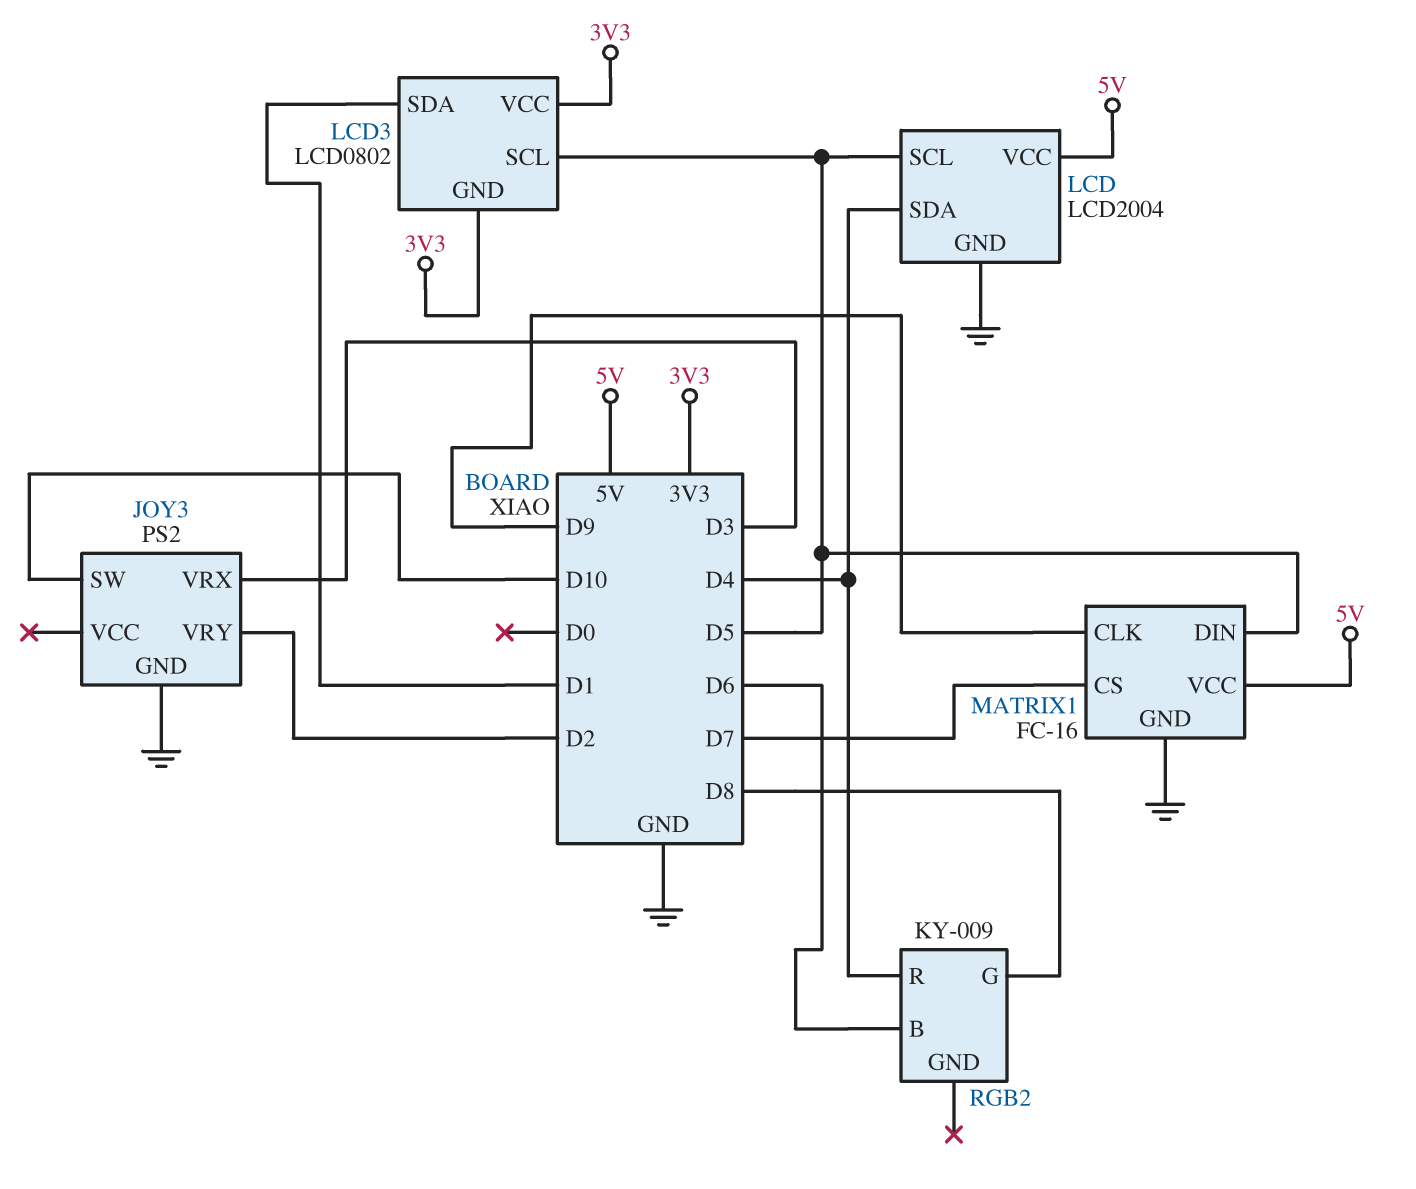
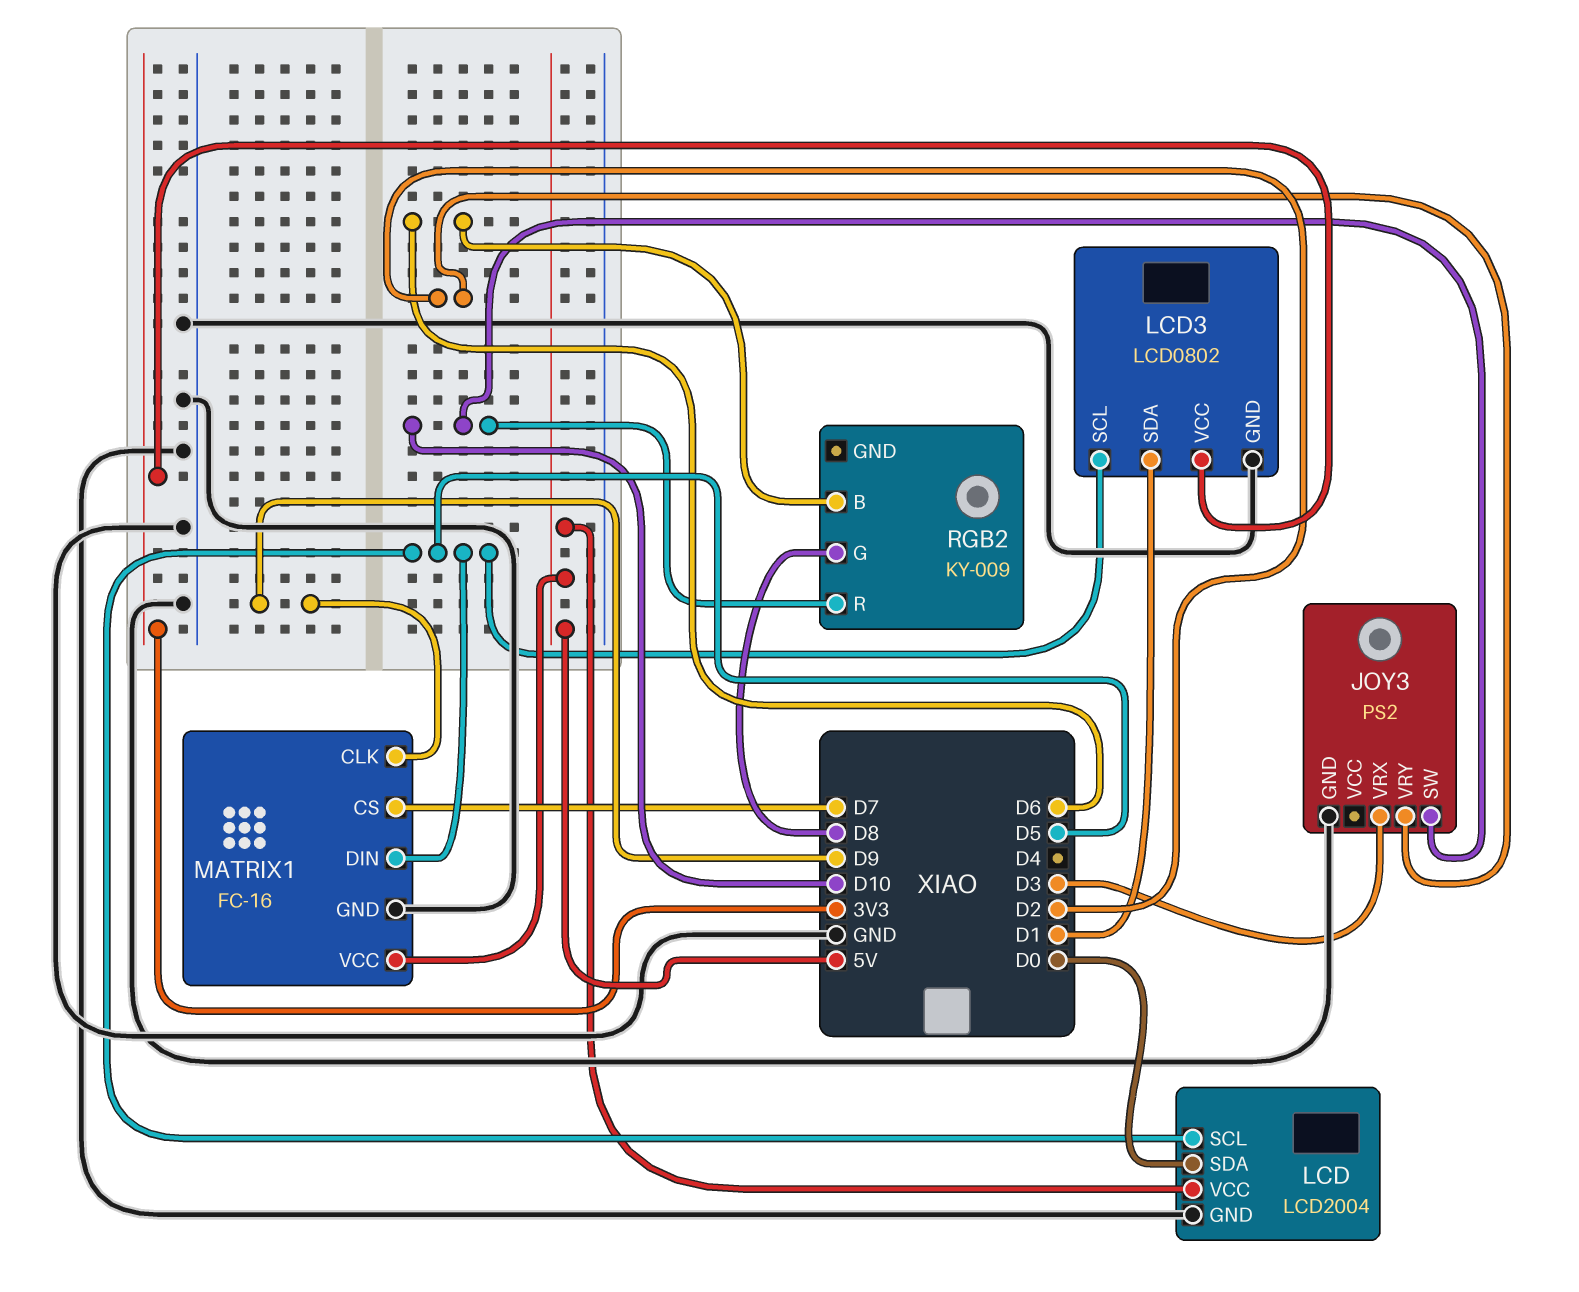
LCD pin SDA: D4 -> D0
LCD3 pin GND: 3V3 -> GND
RGB2 pin R: D4 -> D10

